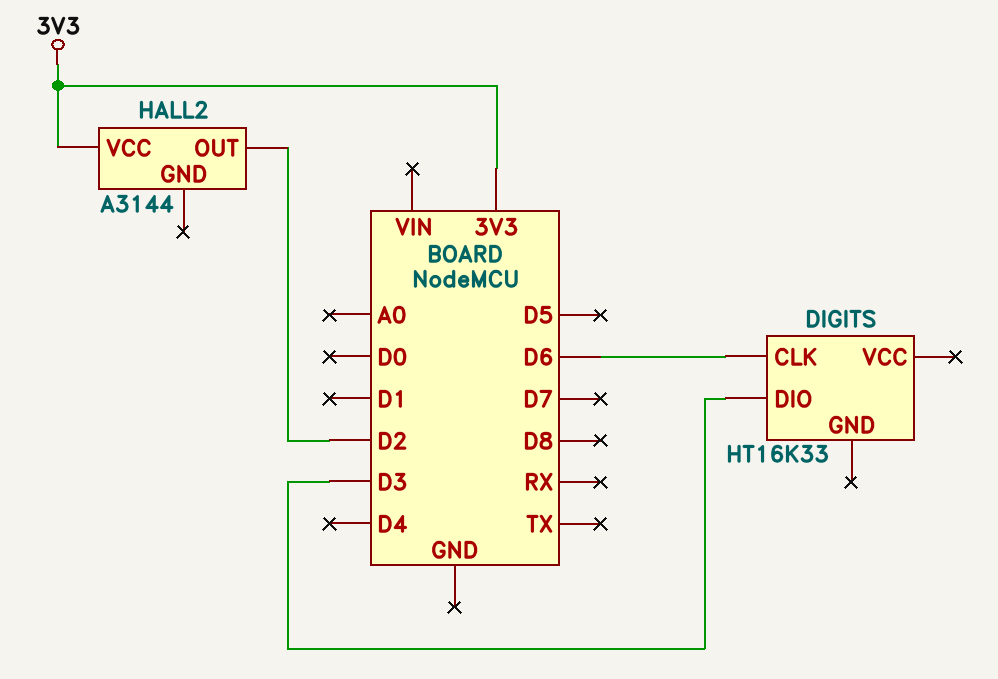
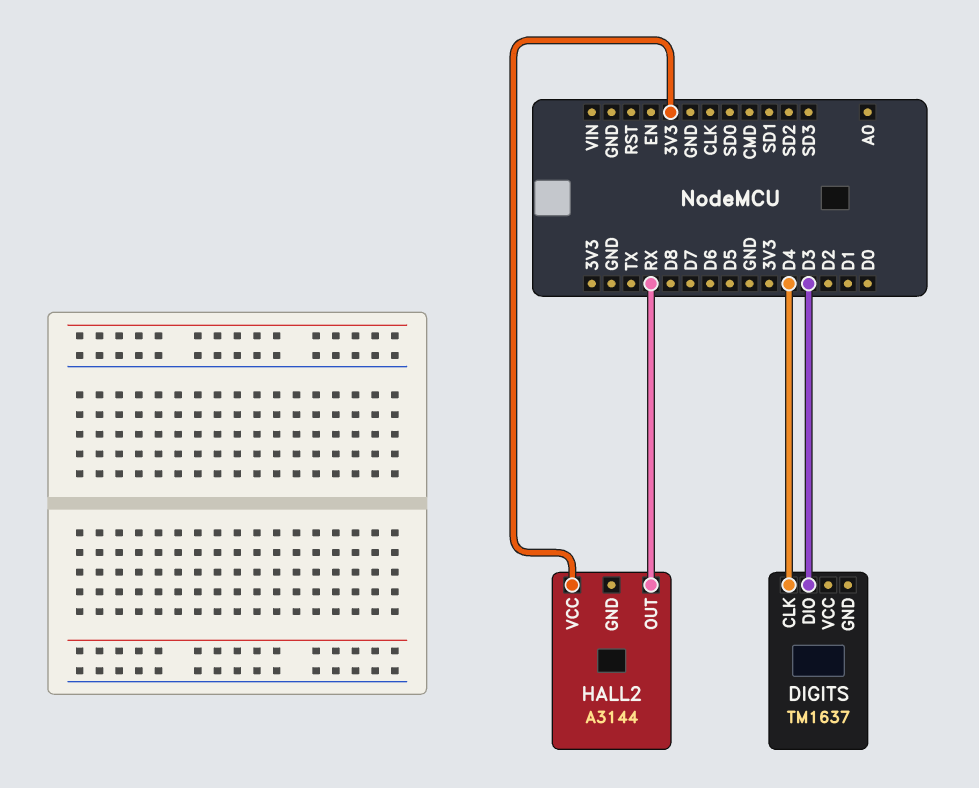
DIGITS: HT16K33 -> TM1637
DIGITS pin CLK: D6 -> D4
HALL2 pin OUT: D2 -> RX

